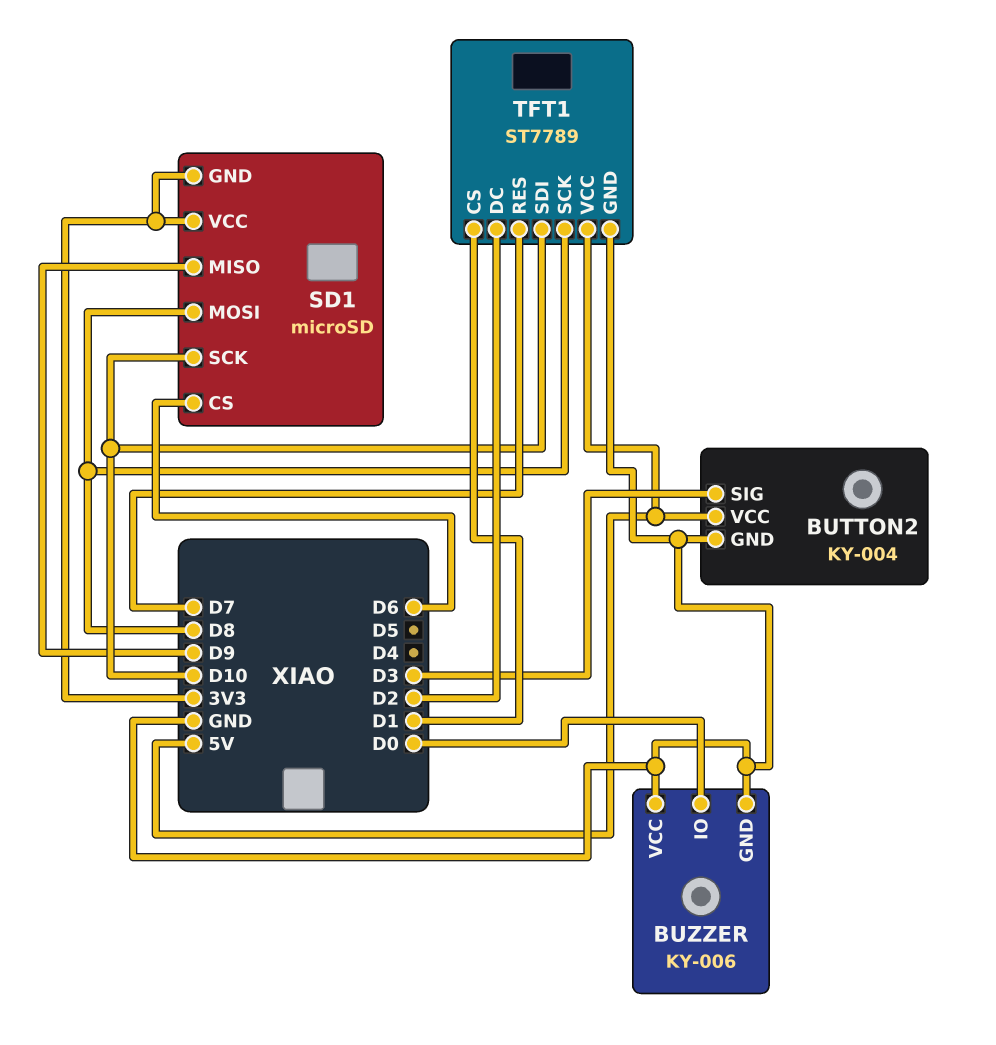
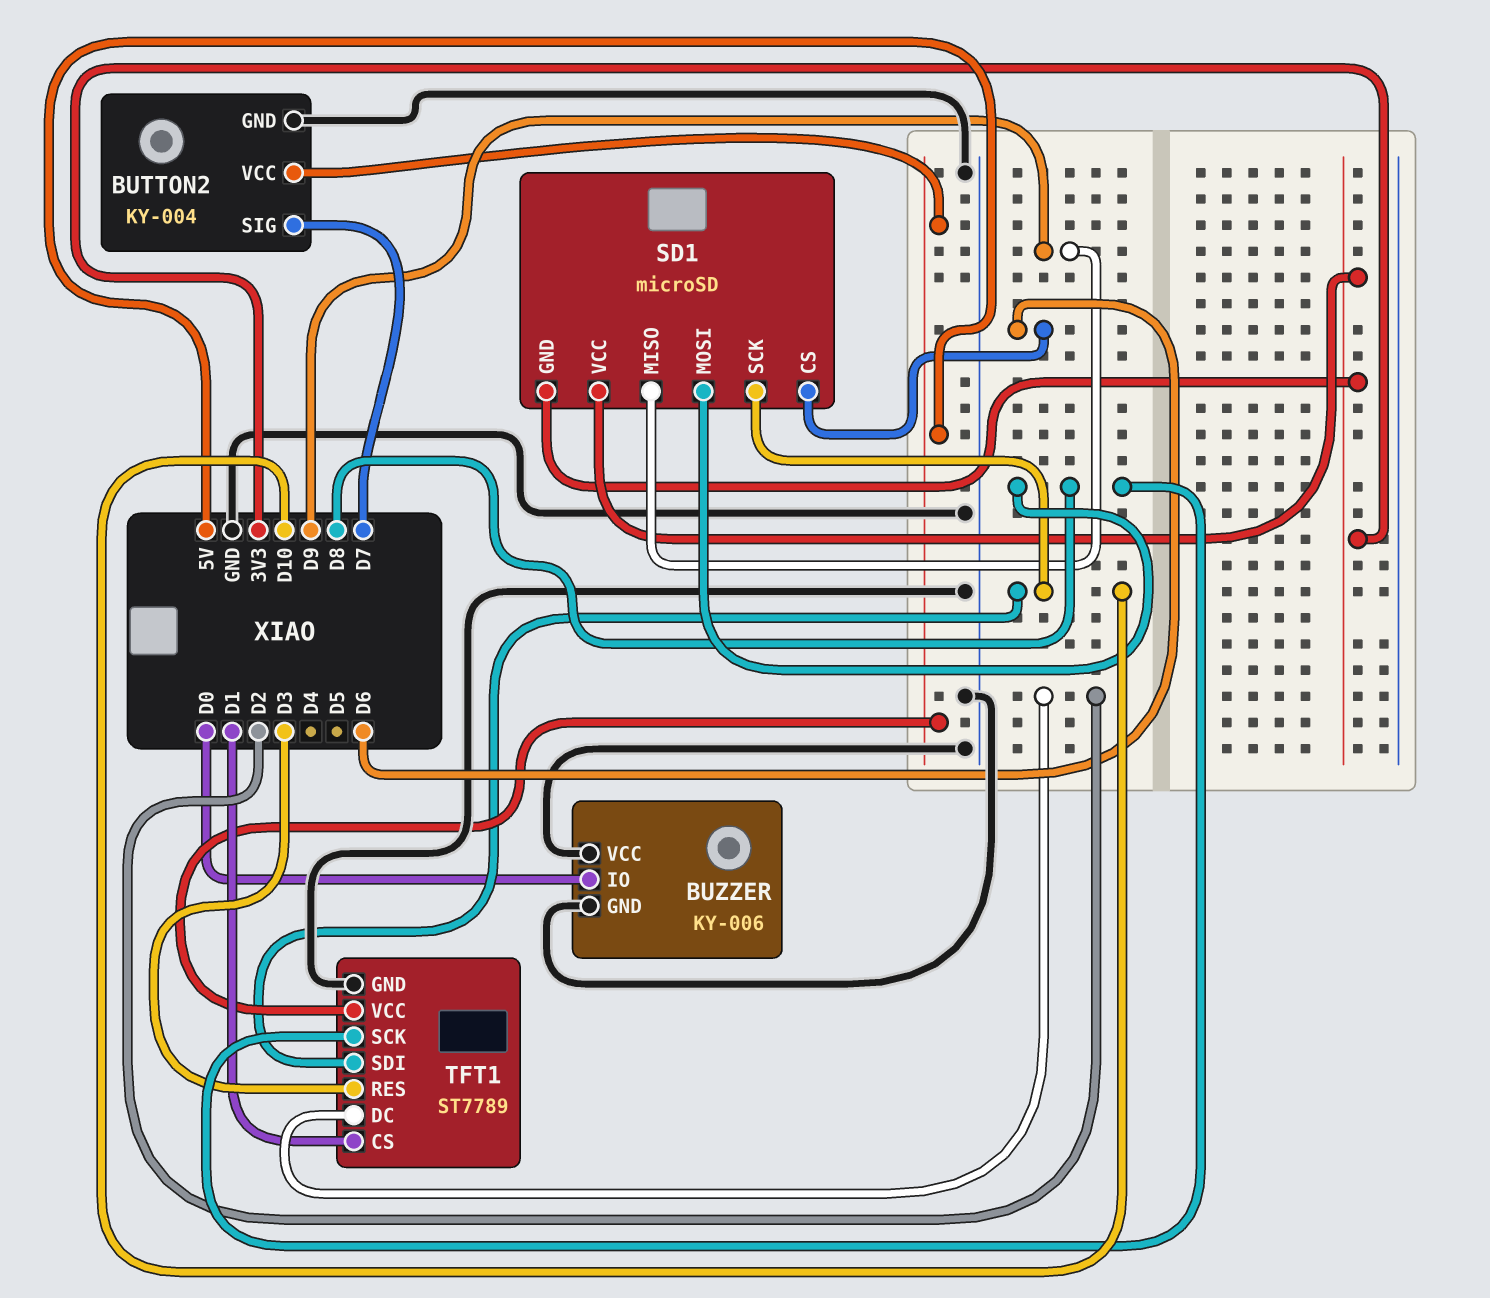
BUTTON2 pin SIG: D3 -> D7
TFT1 pin RES: D7 -> D3

